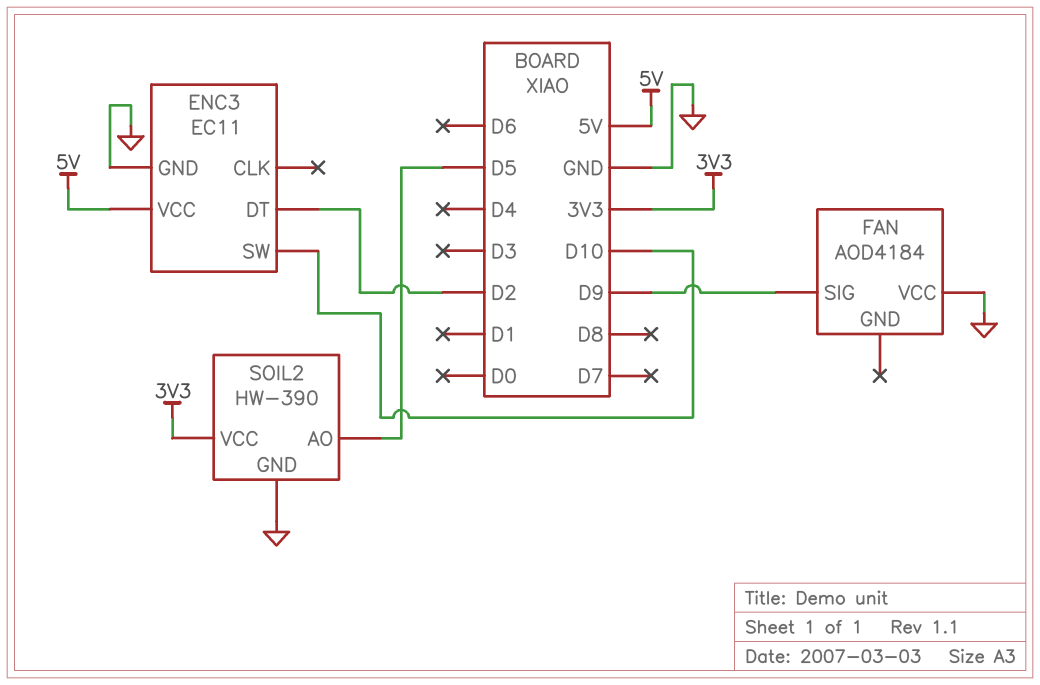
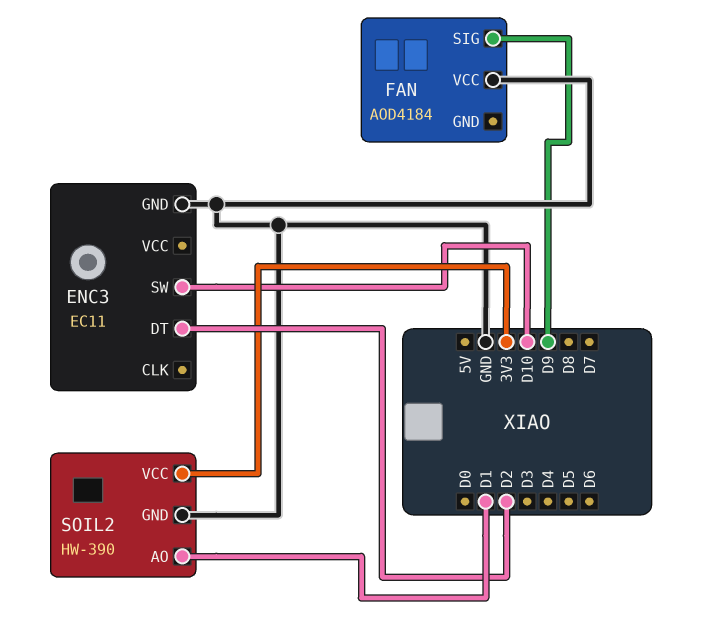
ENC3 pin VCC: 5V -> none
SOIL2 pin AO: D5 -> D1

